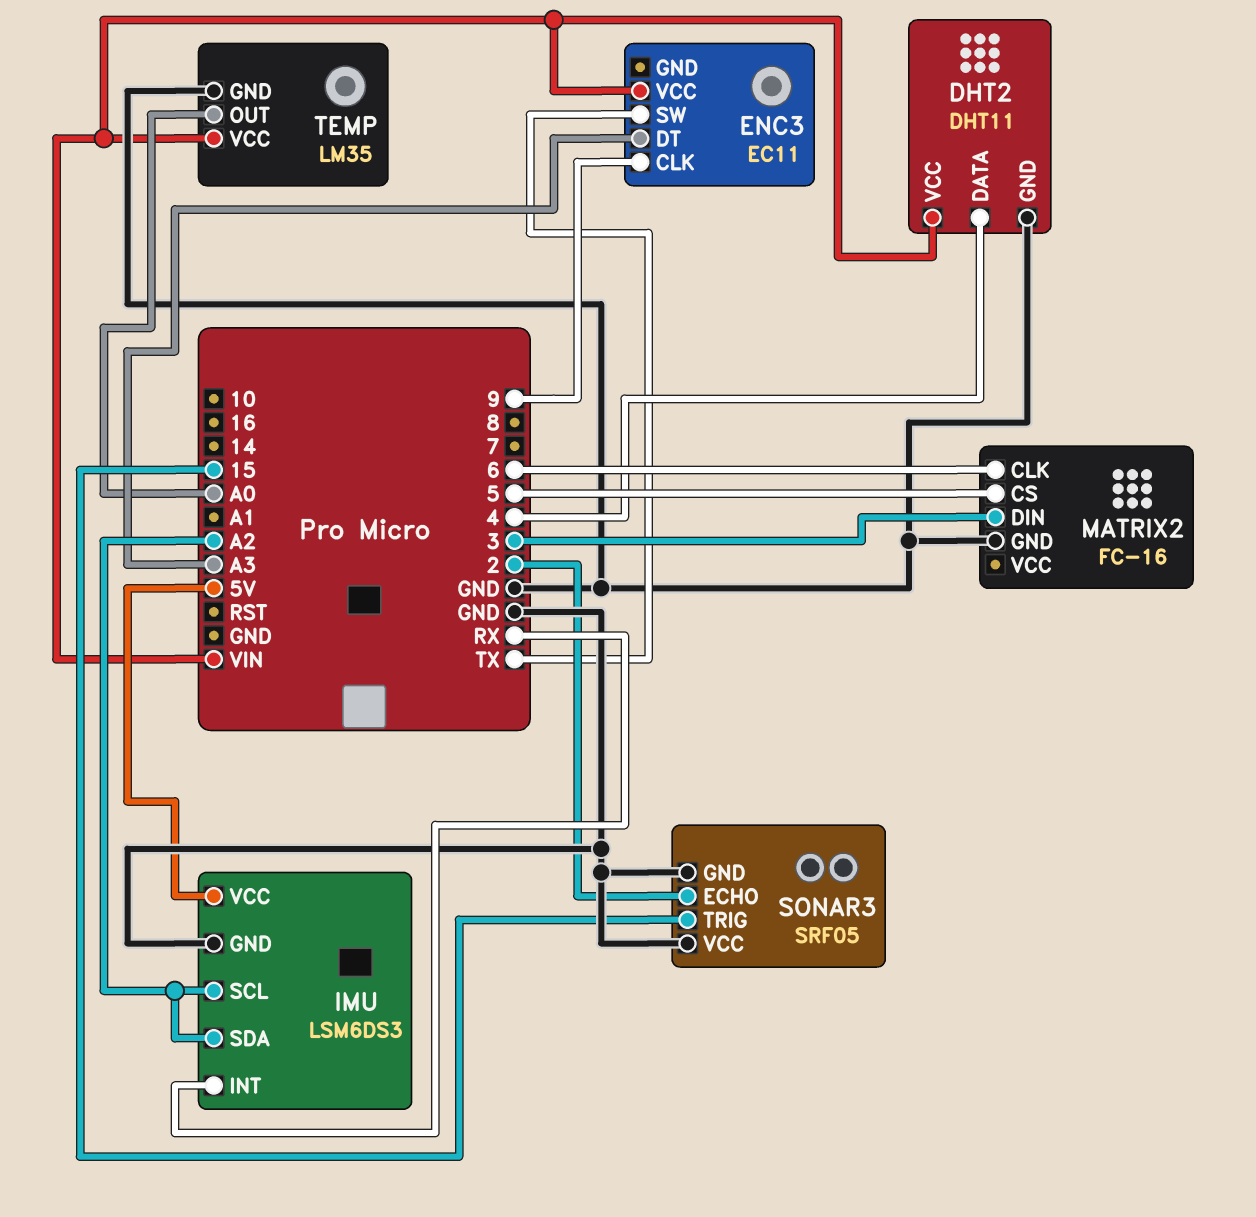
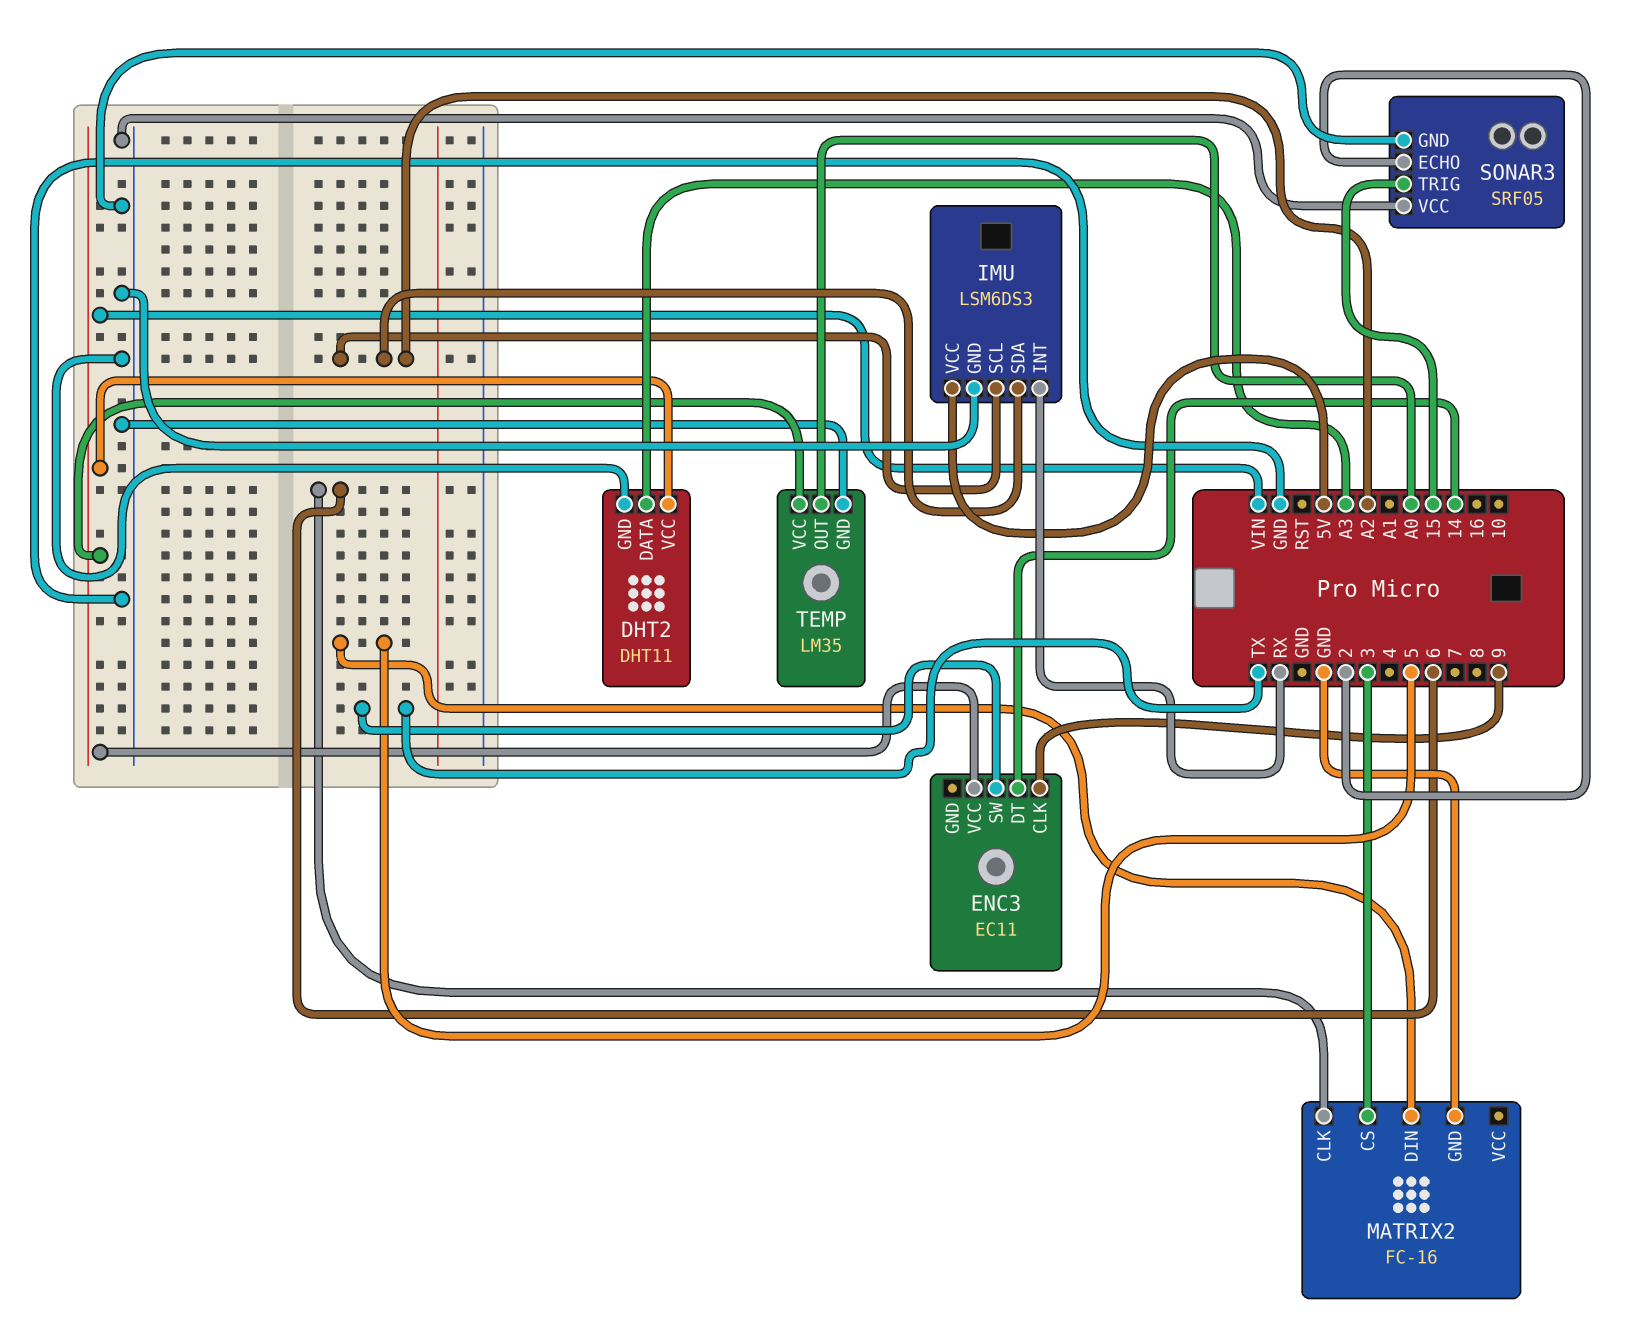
DHT2 pin DATA: 4 -> A3
ENC3 pin DT: A3 -> 14
MATRIX2 pin CS: 5 -> 3
MATRIX2 pin DIN: 3 -> 5

